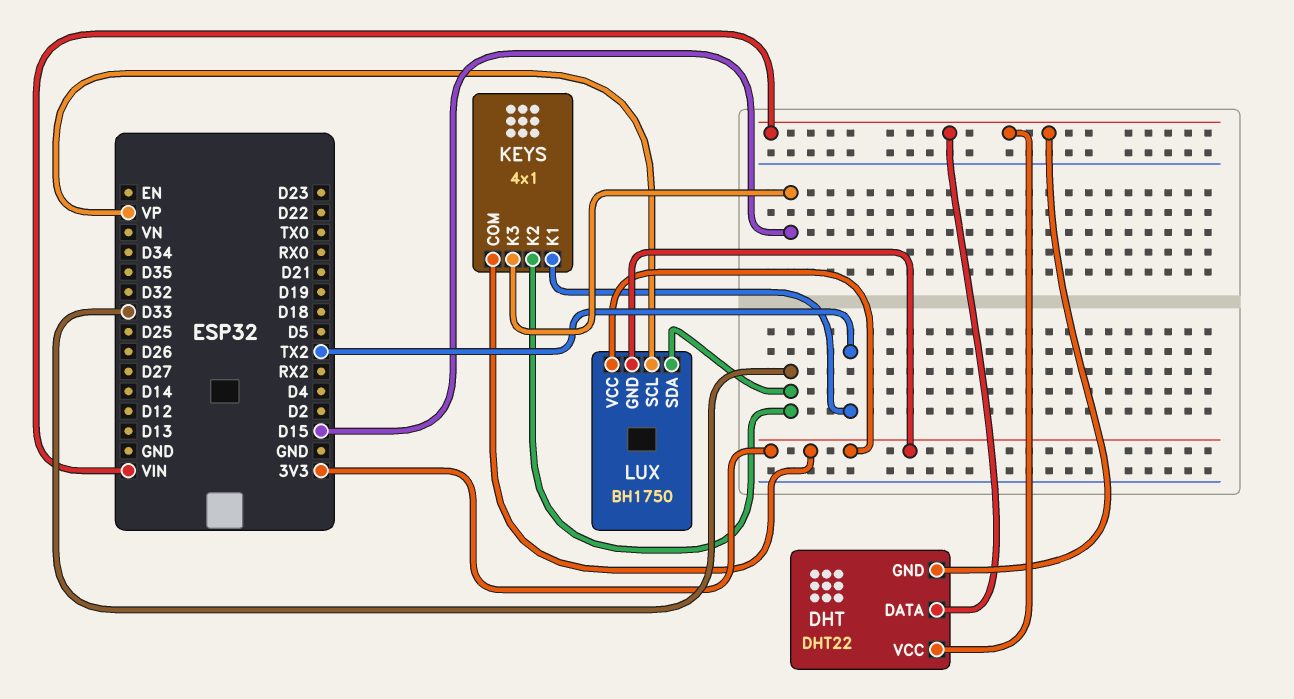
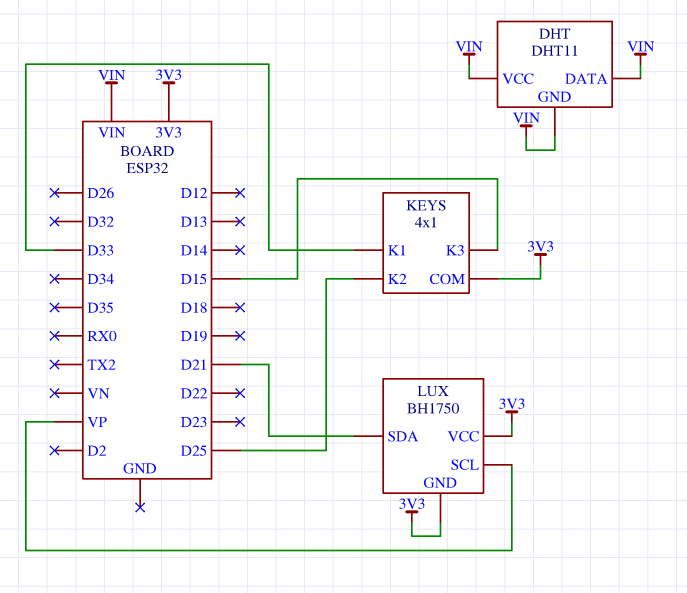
DHT: DHT22 -> DHT11
KEYS pin K1: TX2 -> D33
KEYS pin K2: D33 -> D25
LUX pin SDA: D33 -> D21

